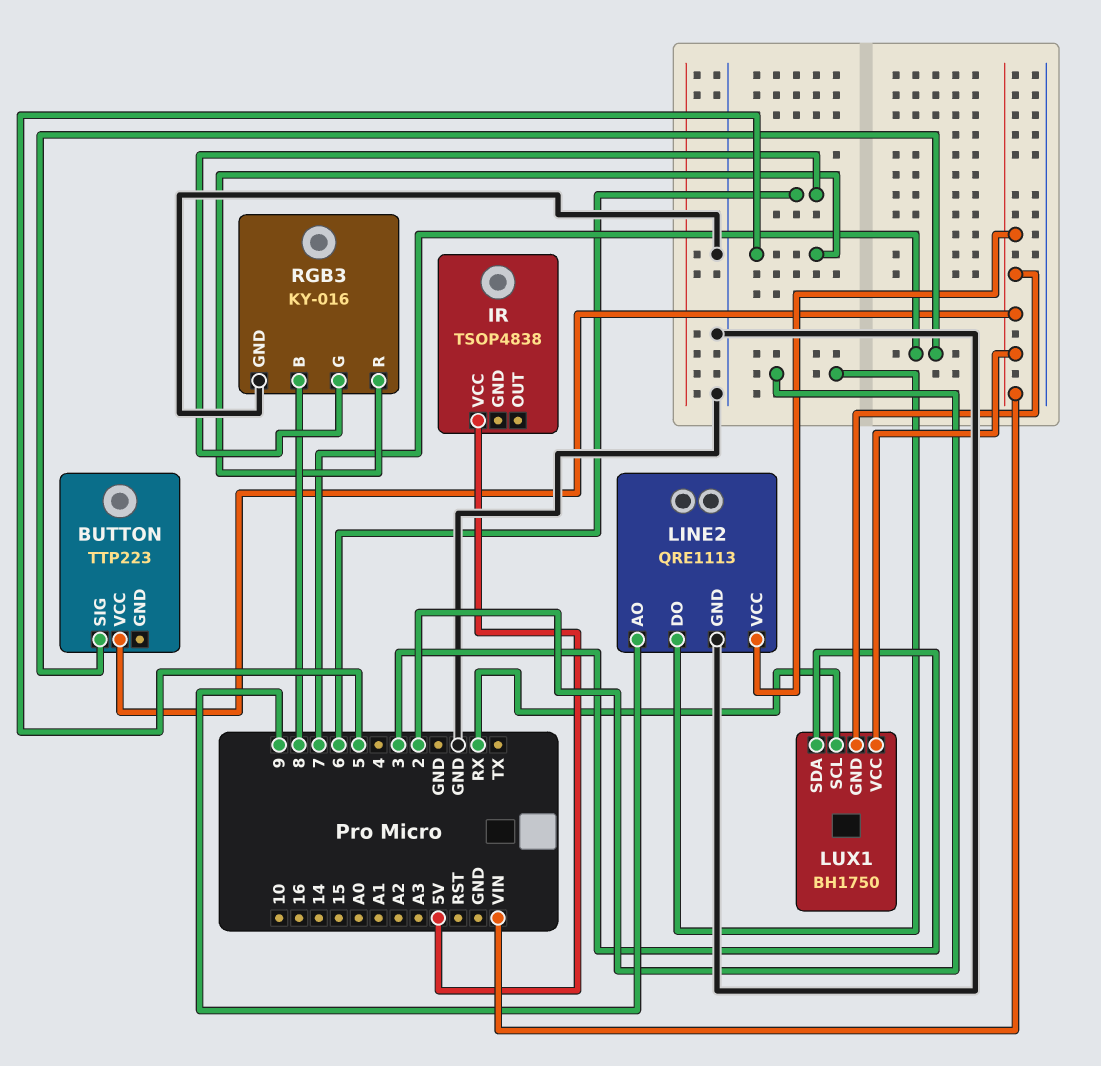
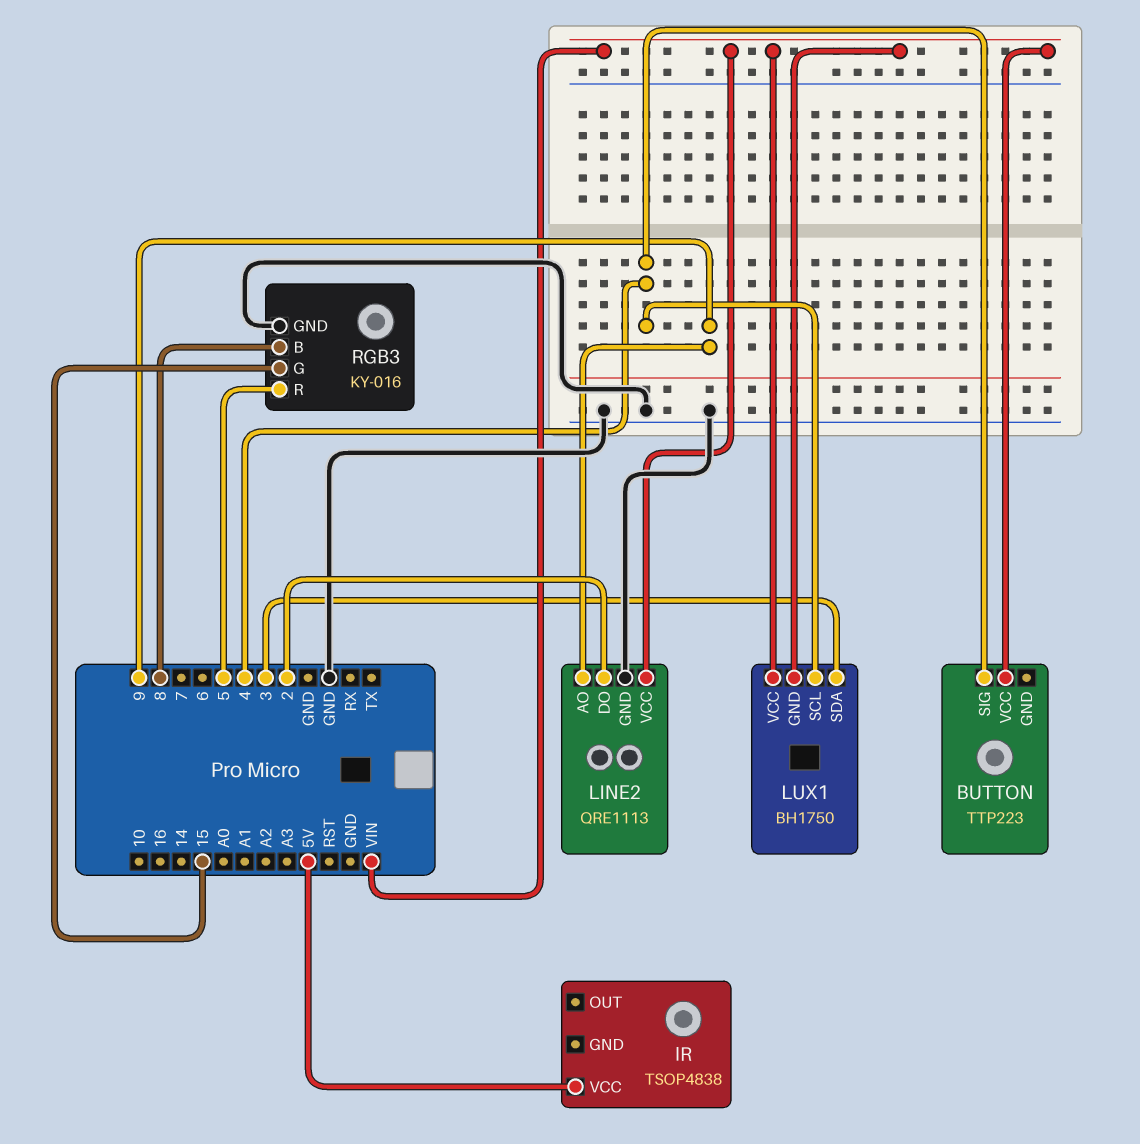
BUTTON pin SIG: 7 -> 4
LUX1 pin SCL: RX -> 4
RGB3 pin G: 6 -> 15

